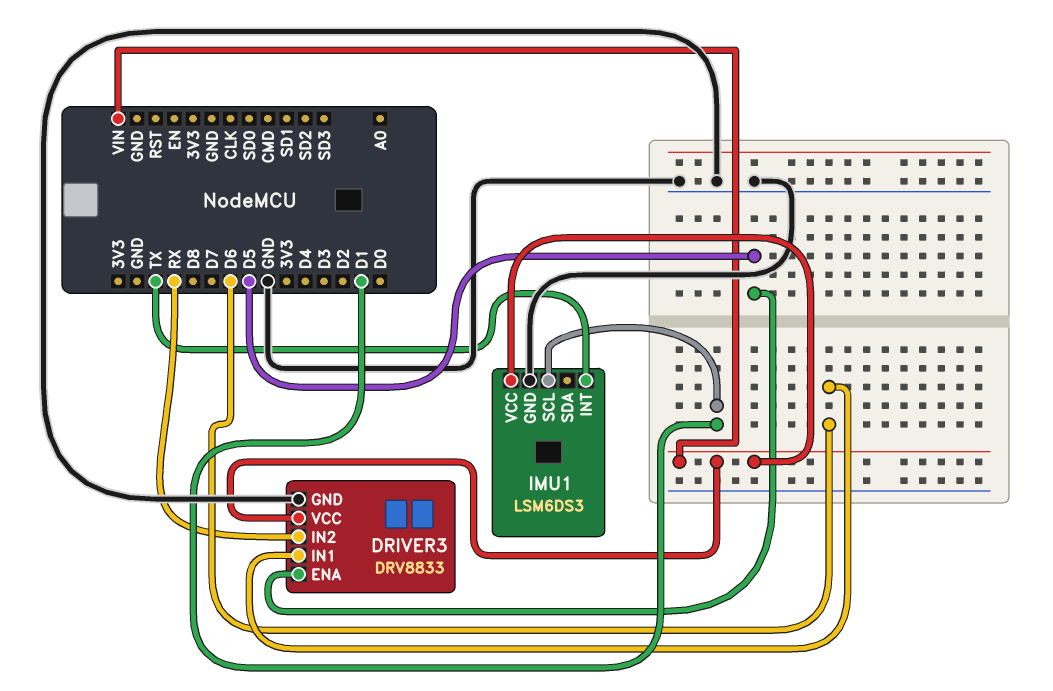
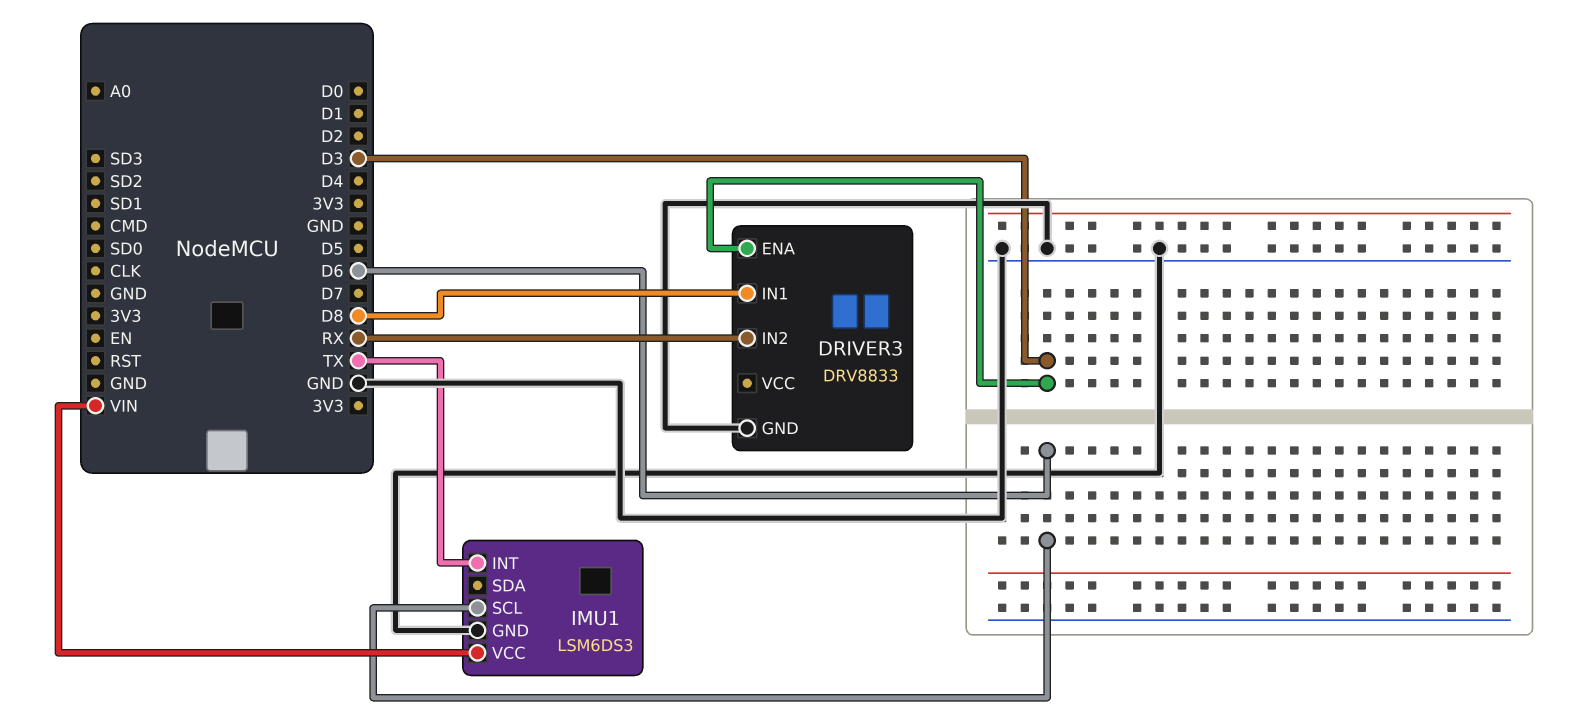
DRIVER3 pin ENA: D5 -> D3
DRIVER3 pin IN1: D6 -> D8
DRIVER3 pin VCC: VIN -> none
IMU1 pin SCL: D1 -> D6

